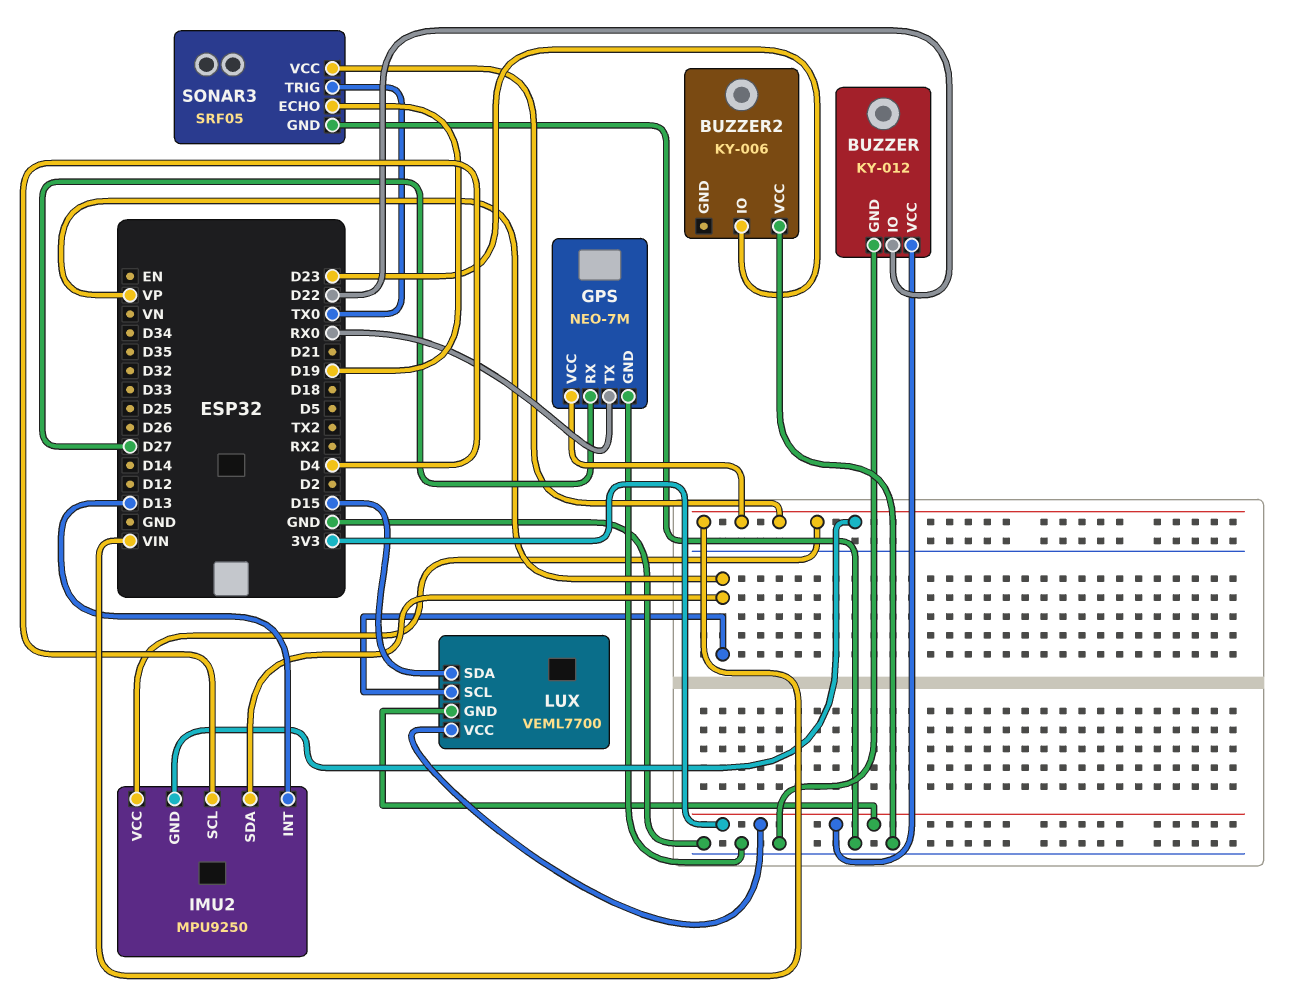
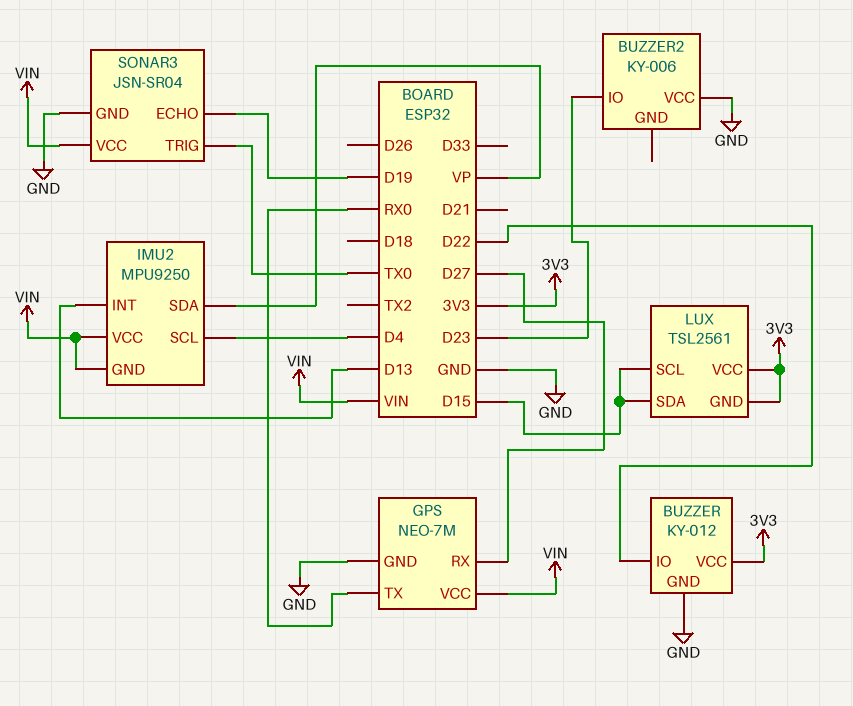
LUX: VEML7700 -> TSL2561
LUX pin SCL: VP -> D15
SONAR3: SRF05 -> JSN-SR04

